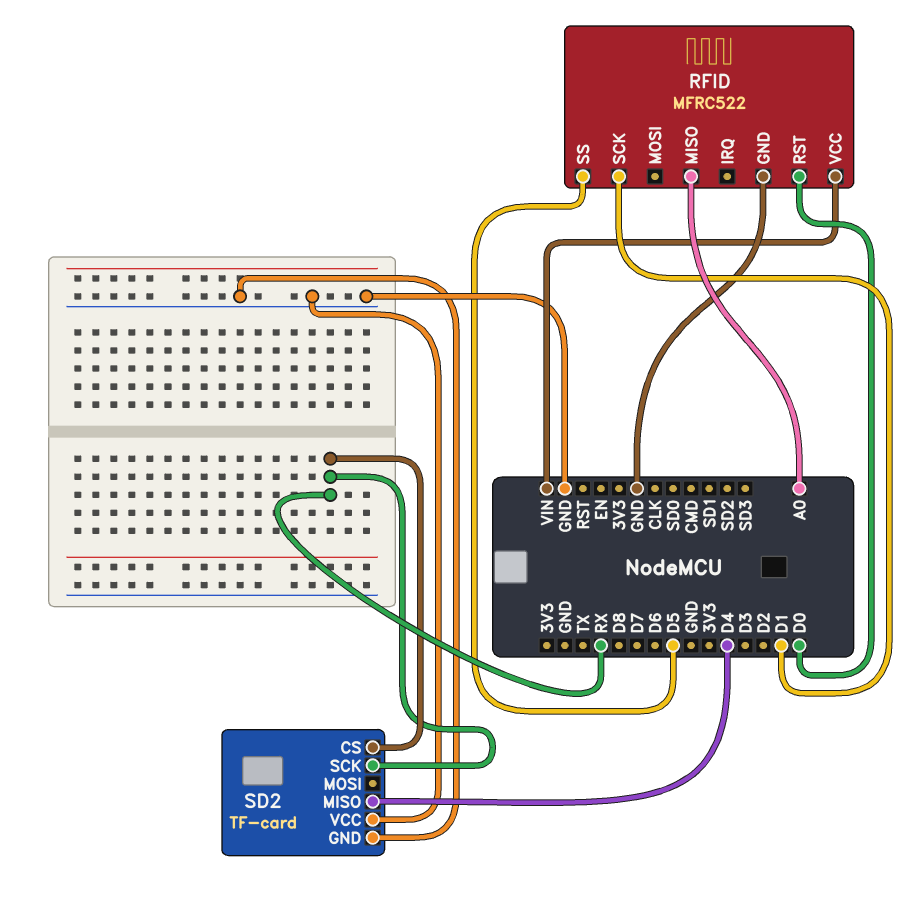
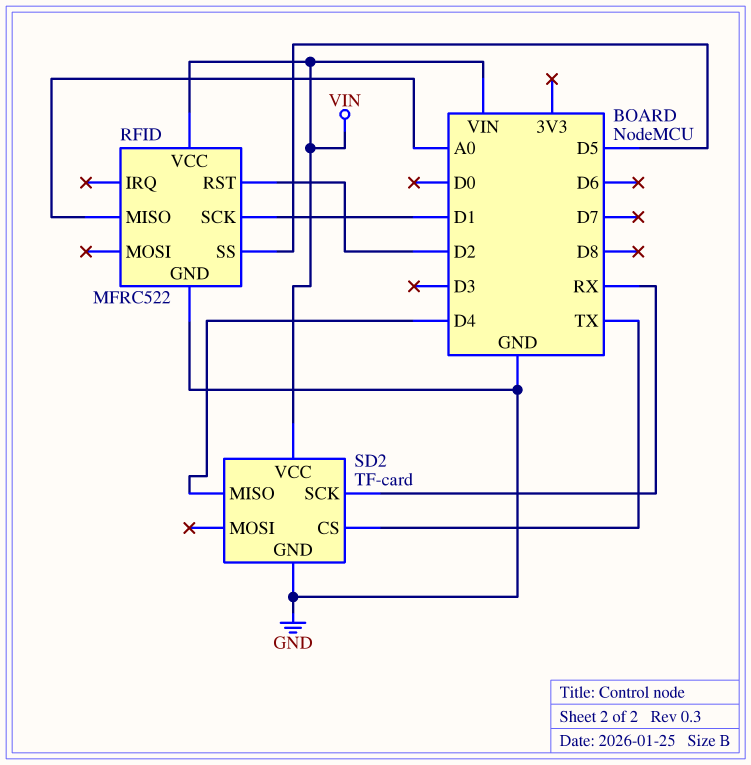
RFID pin RST: D0 -> D2
SD2 pin CS: RX -> TX
SD2 pin VCC: GND -> VIN

